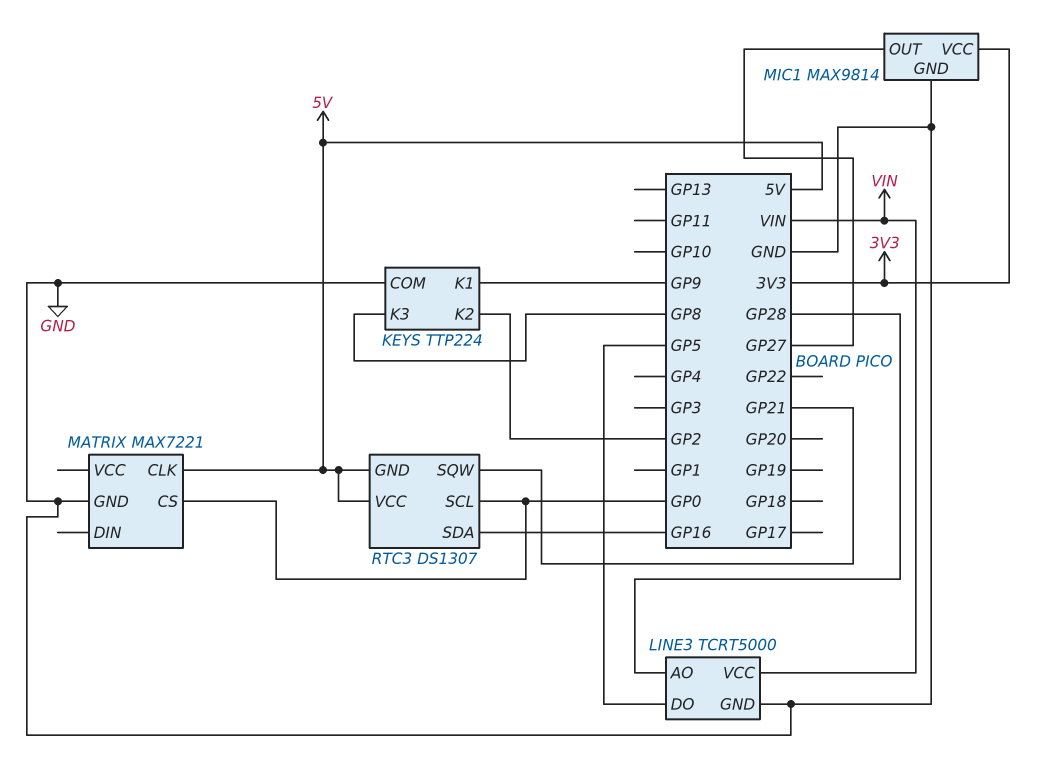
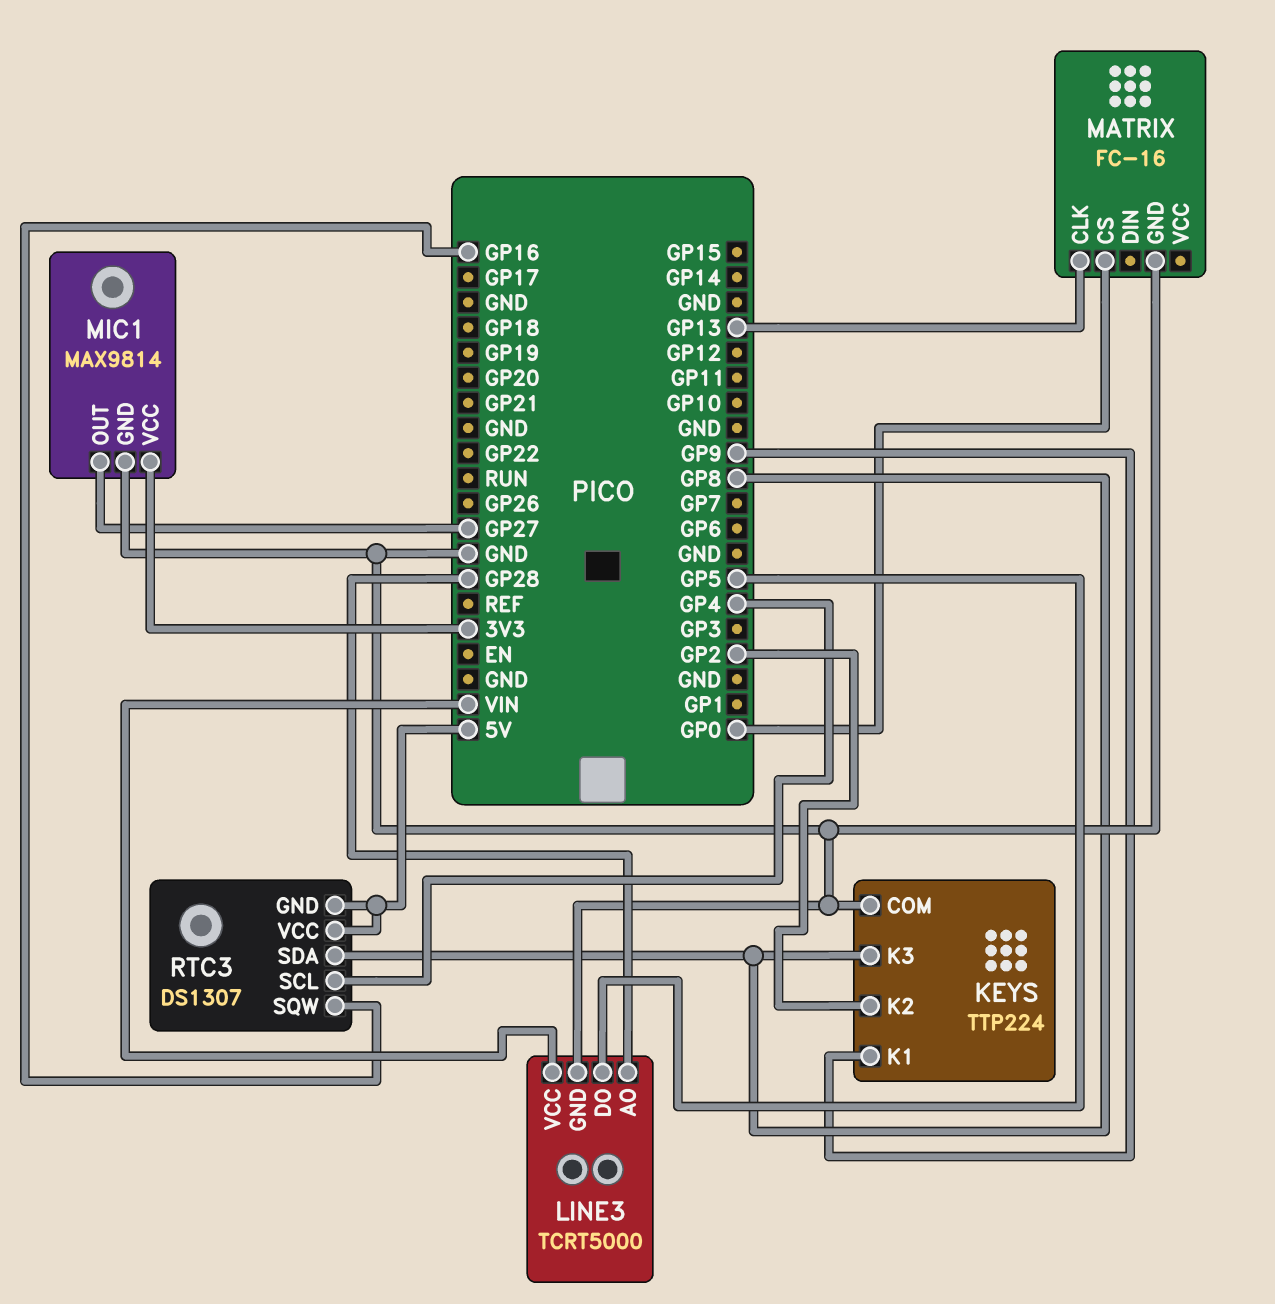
MATRIX: MAX7221 -> FC-16
MATRIX pin CLK: 5V -> GP13
RTC3 pin SCL: GP0 -> GP4
RTC3 pin SDA: GP16 -> GP8
RTC3 pin SQW: GP21 -> GP16

